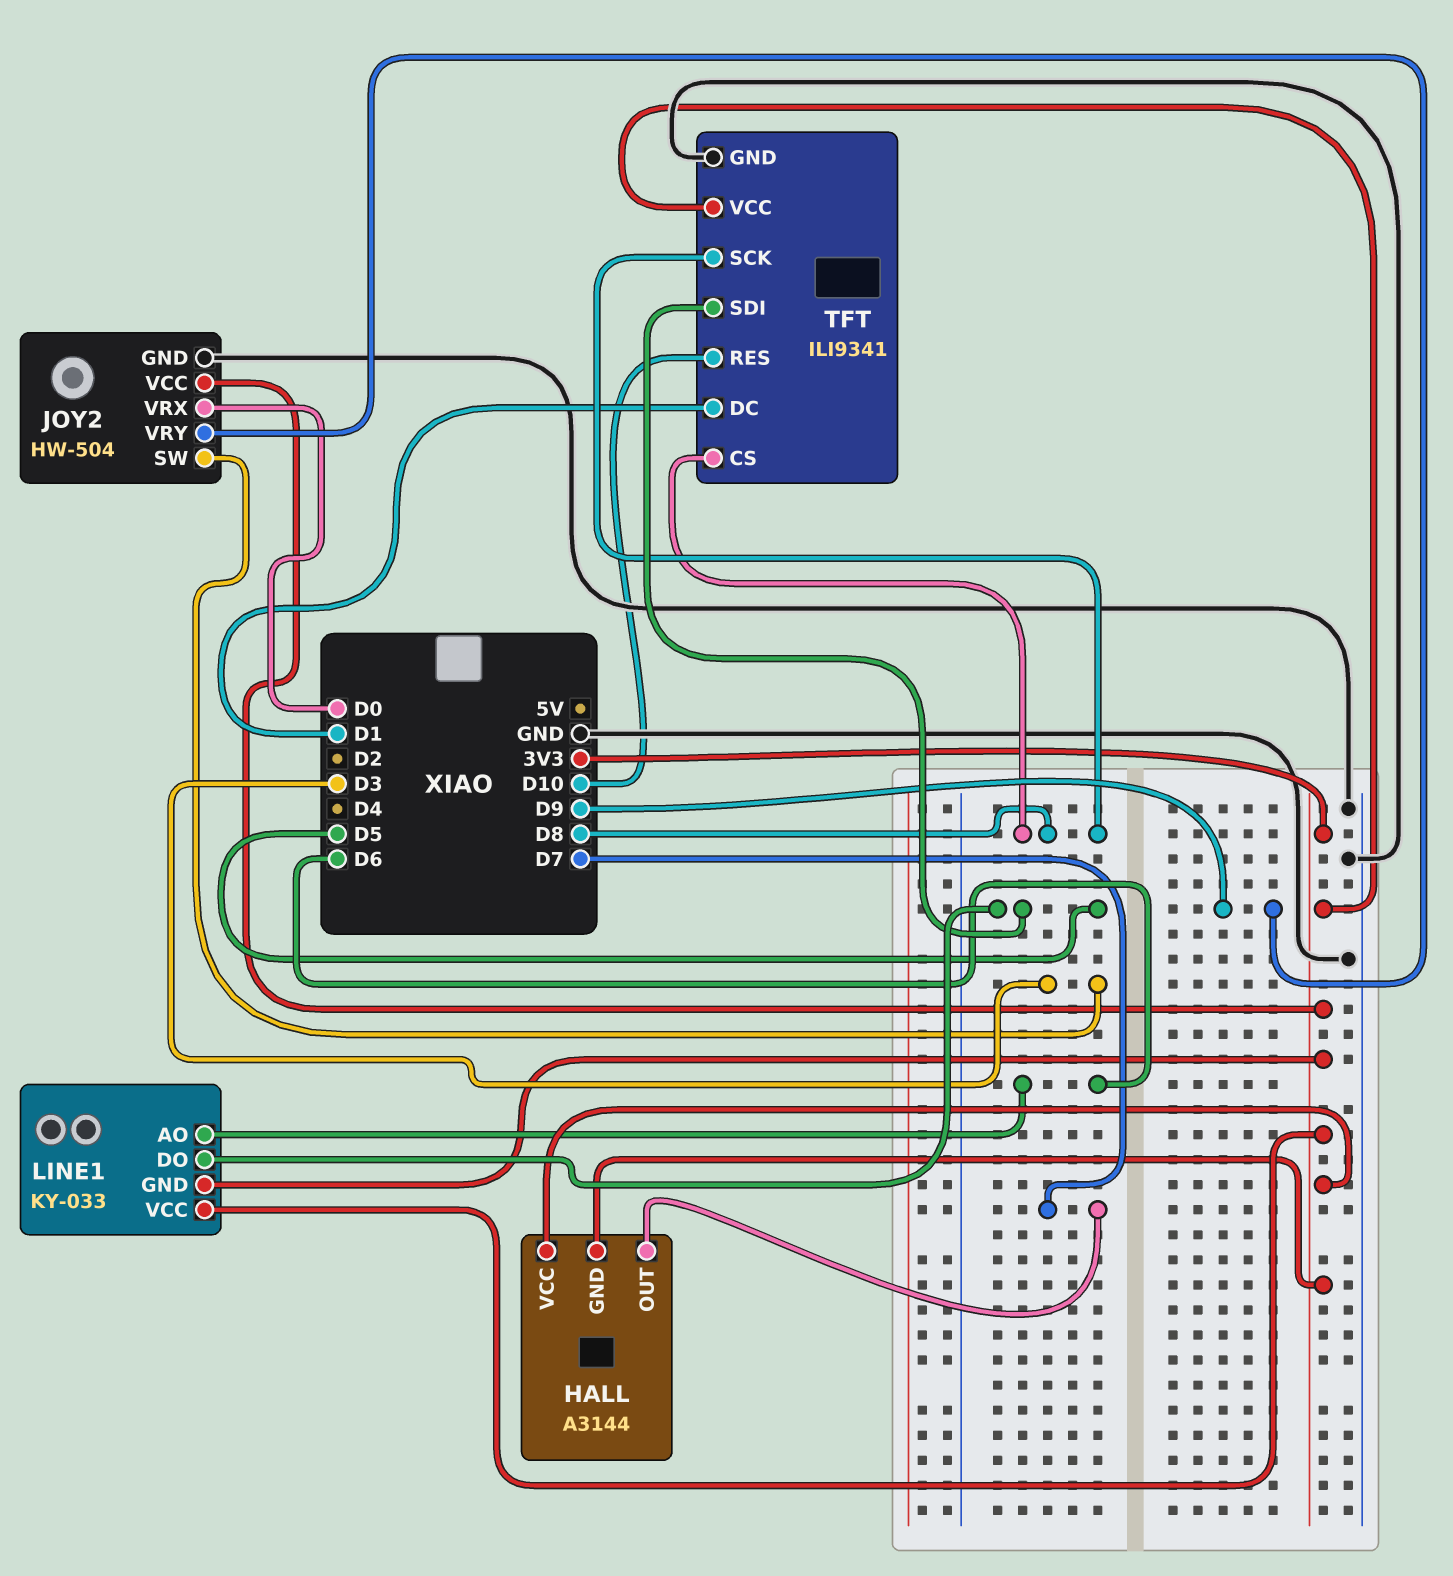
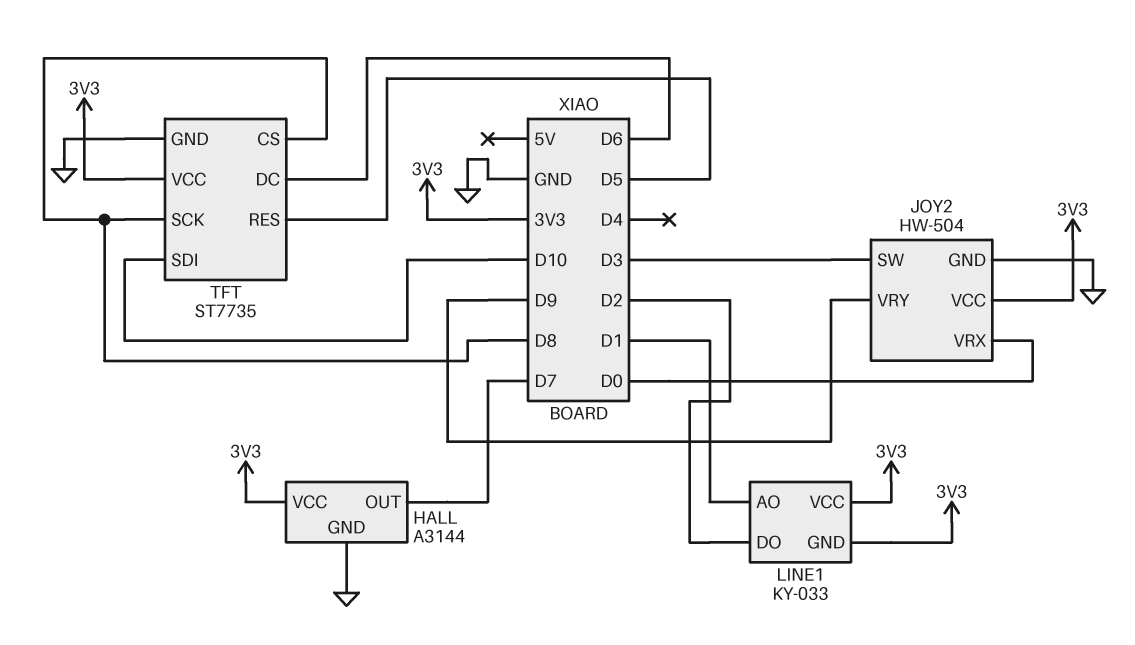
HALL pin GND: 3V3 -> GND
LINE1 pin AO: D6 -> D1
LINE1 pin DO: D5 -> D2
TFT: ILI9341 -> ST7735
TFT pin DC: D1 -> D6
TFT pin RES: D10 -> D5
TFT pin SDI: D5 -> D10

